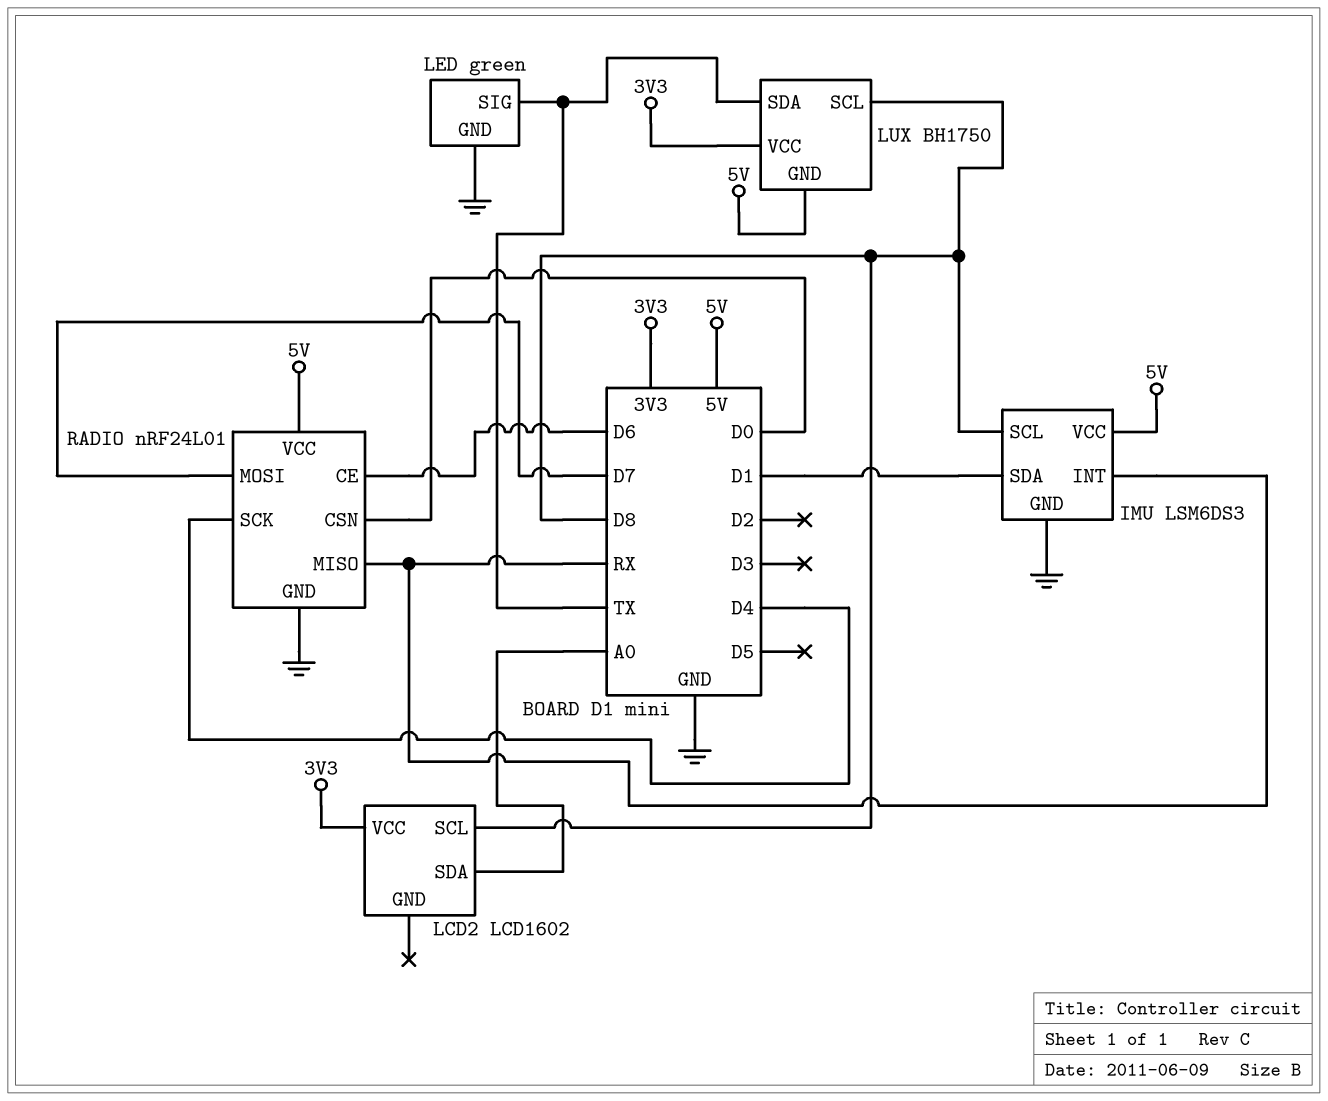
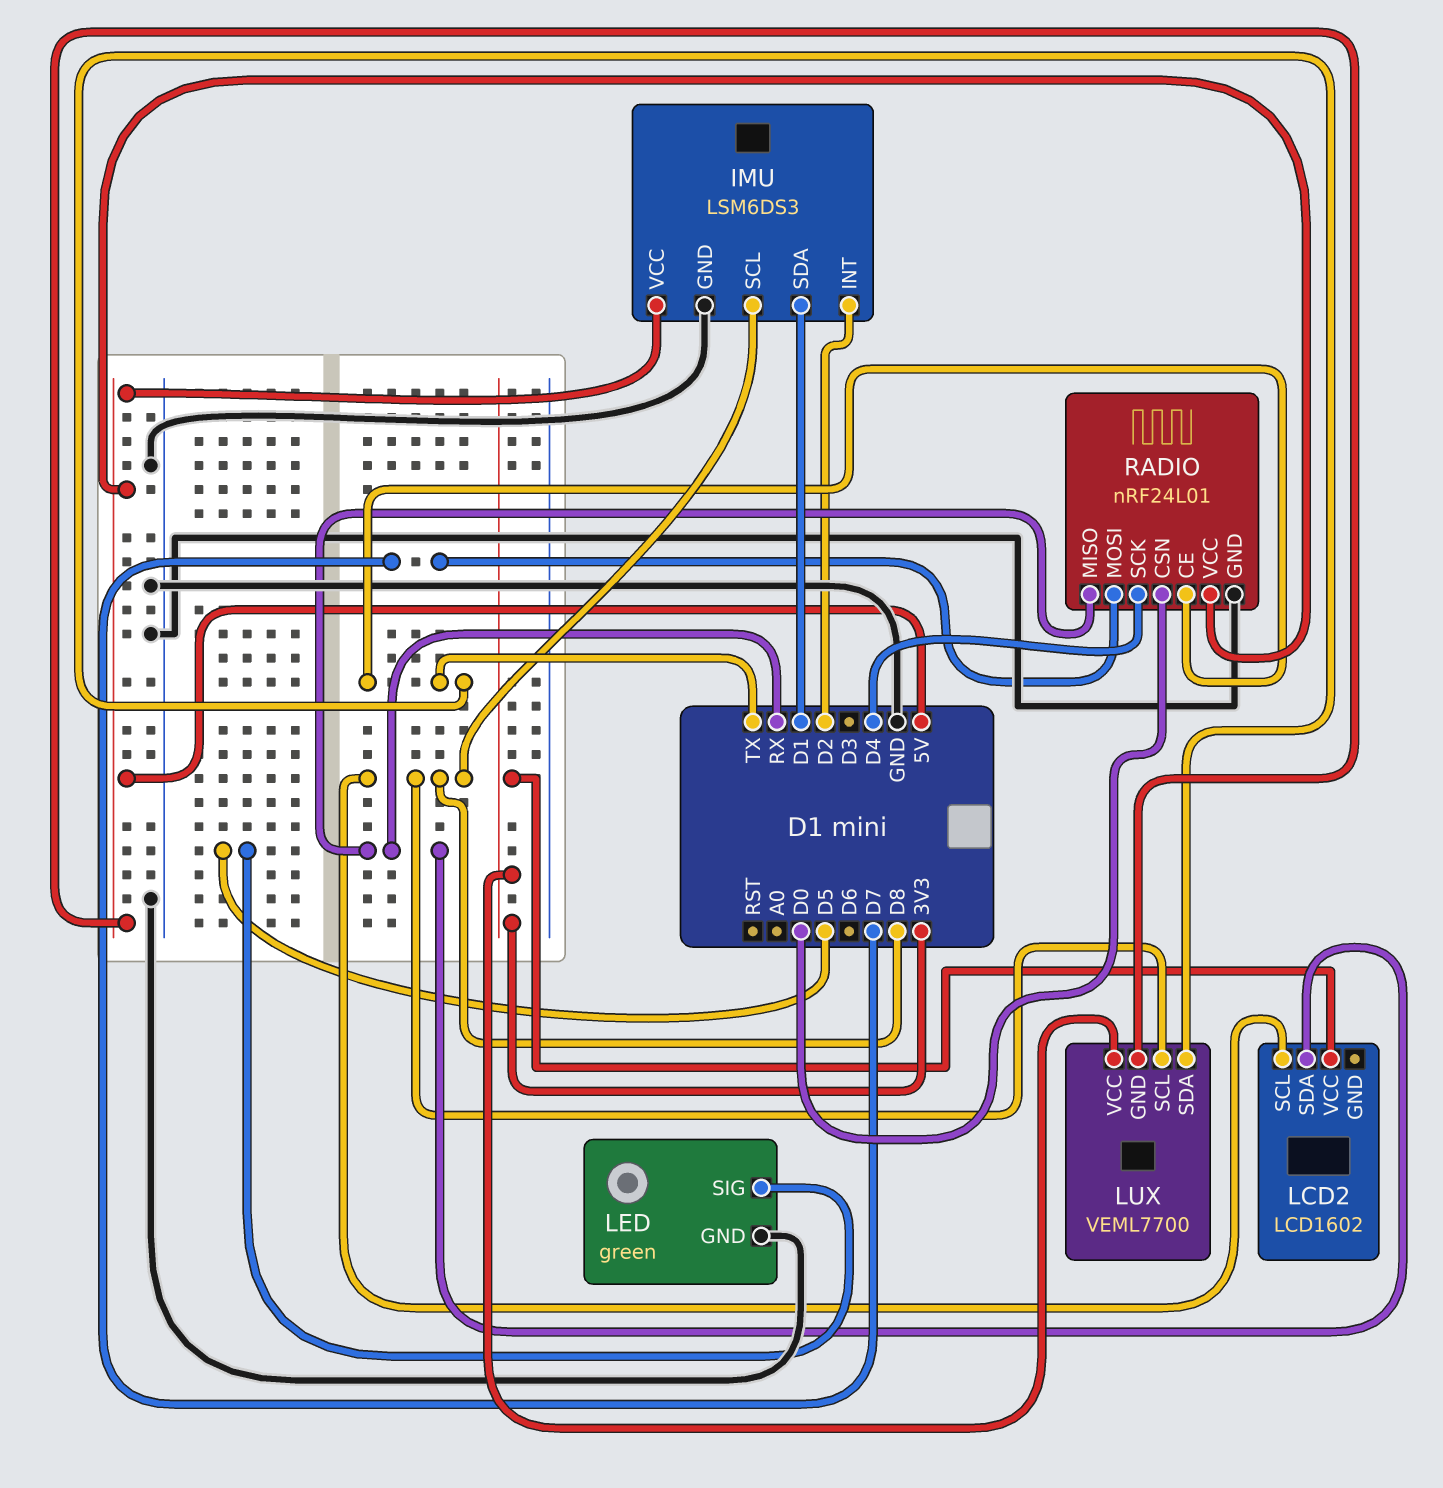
IMU pin INT: RX -> D2
LCD2 pin SDA: A0 -> RX
LED pin SIG: TX -> D5
LUX: BH1750 -> VEML7700
RADIO pin CE: D6 -> TX

